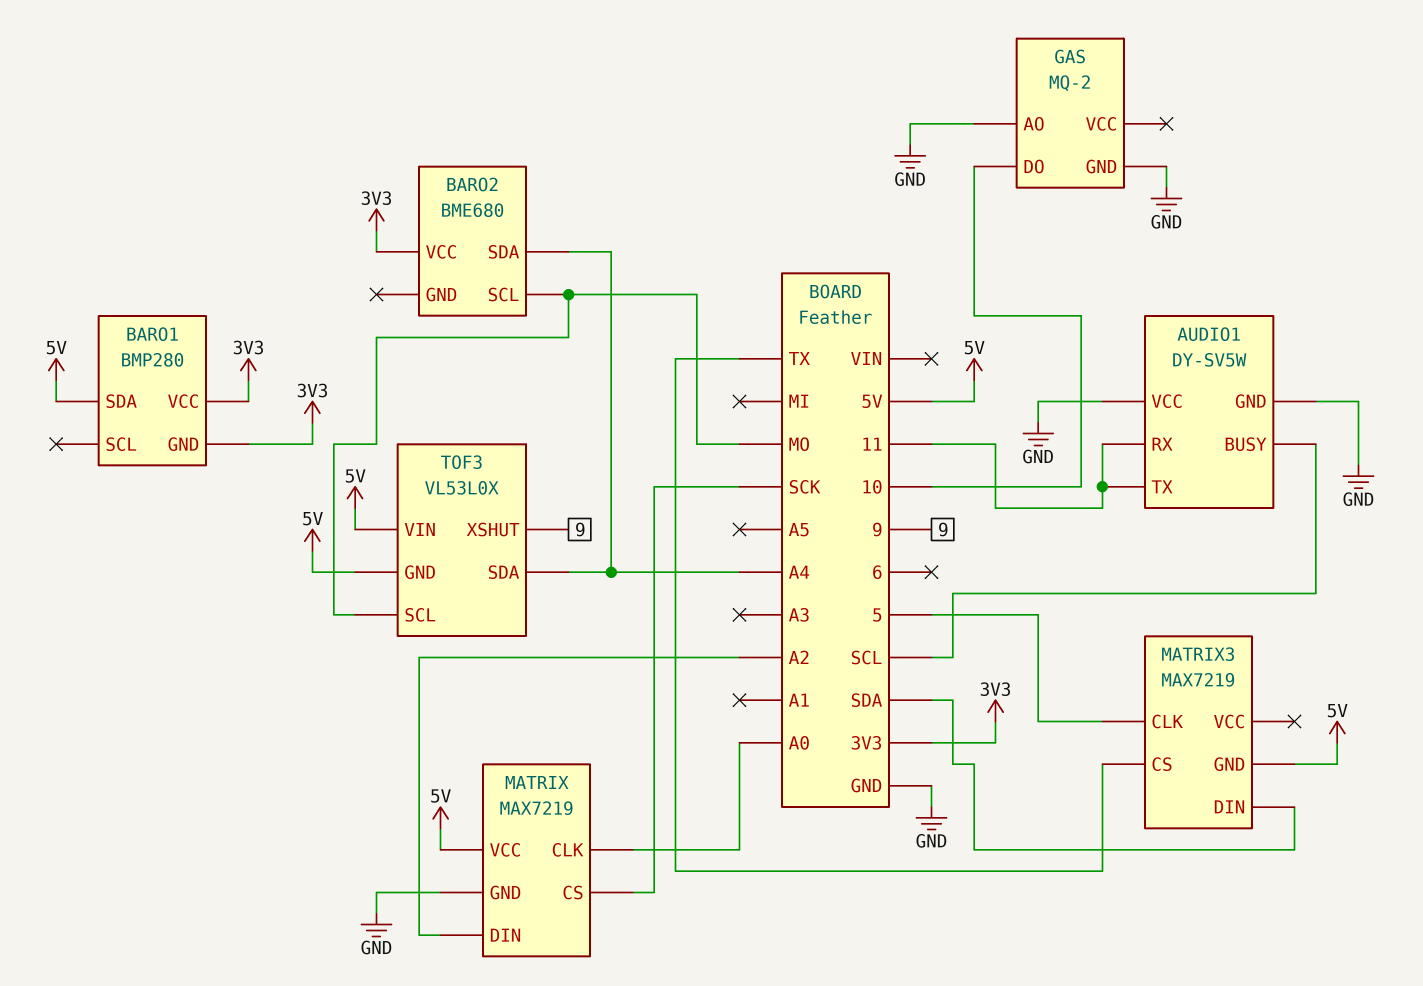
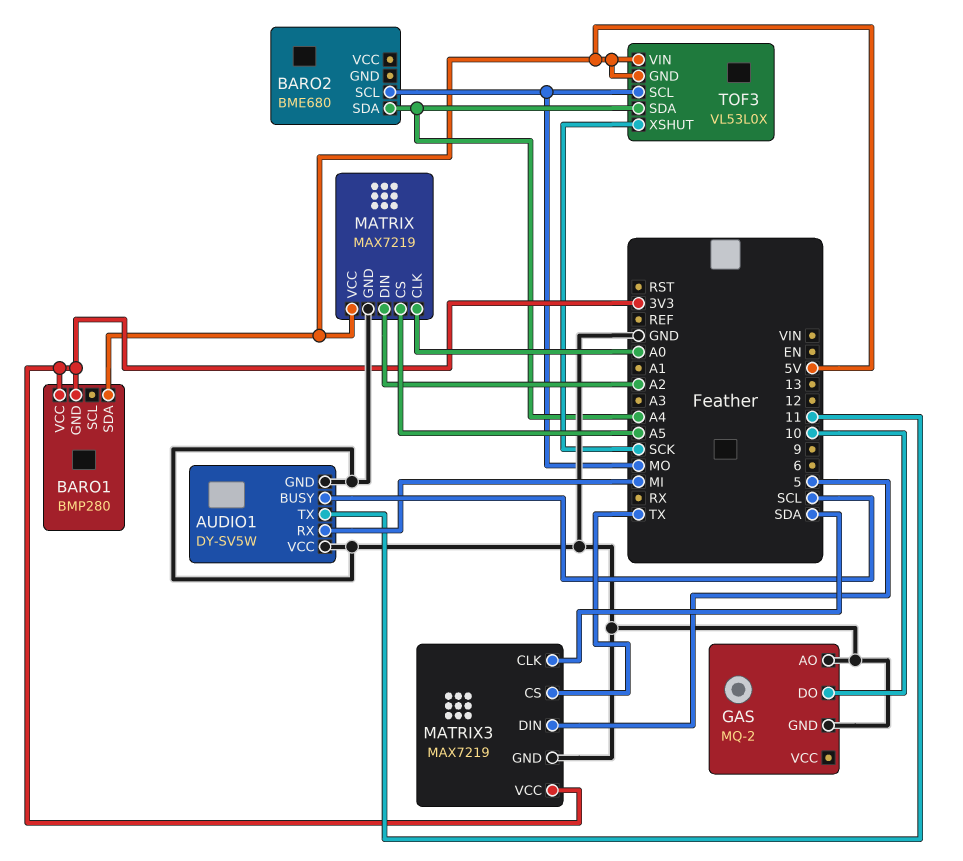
AUDIO1 pin RX: 11 -> MI
BARO2 pin VCC: 3V3 -> none
MATRIX pin CS: SCK -> A5
MATRIX3 pin CLK: 5 -> SDA
MATRIX3 pin DIN: SDA -> 5
MATRIX3 pin GND: 5V -> GND
MATRIX3 pin VCC: none -> 3V3
TOF3 pin XSHUT: 9 -> SCK

